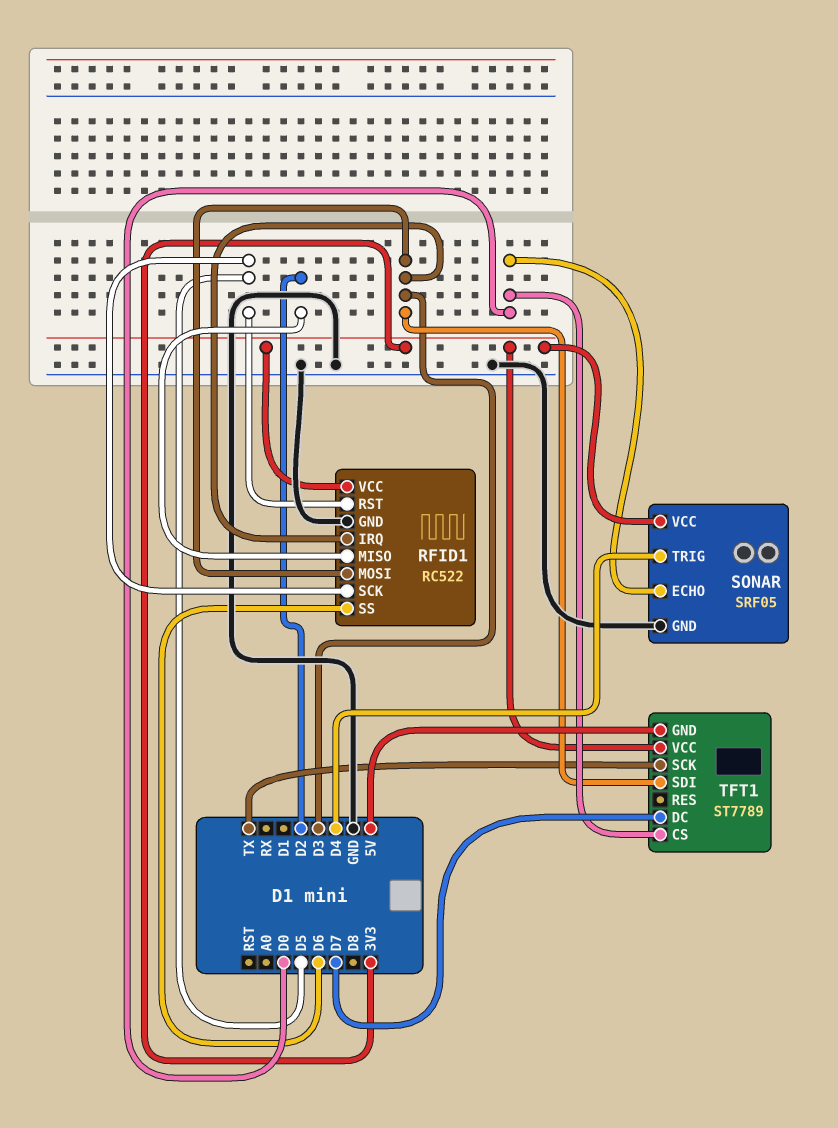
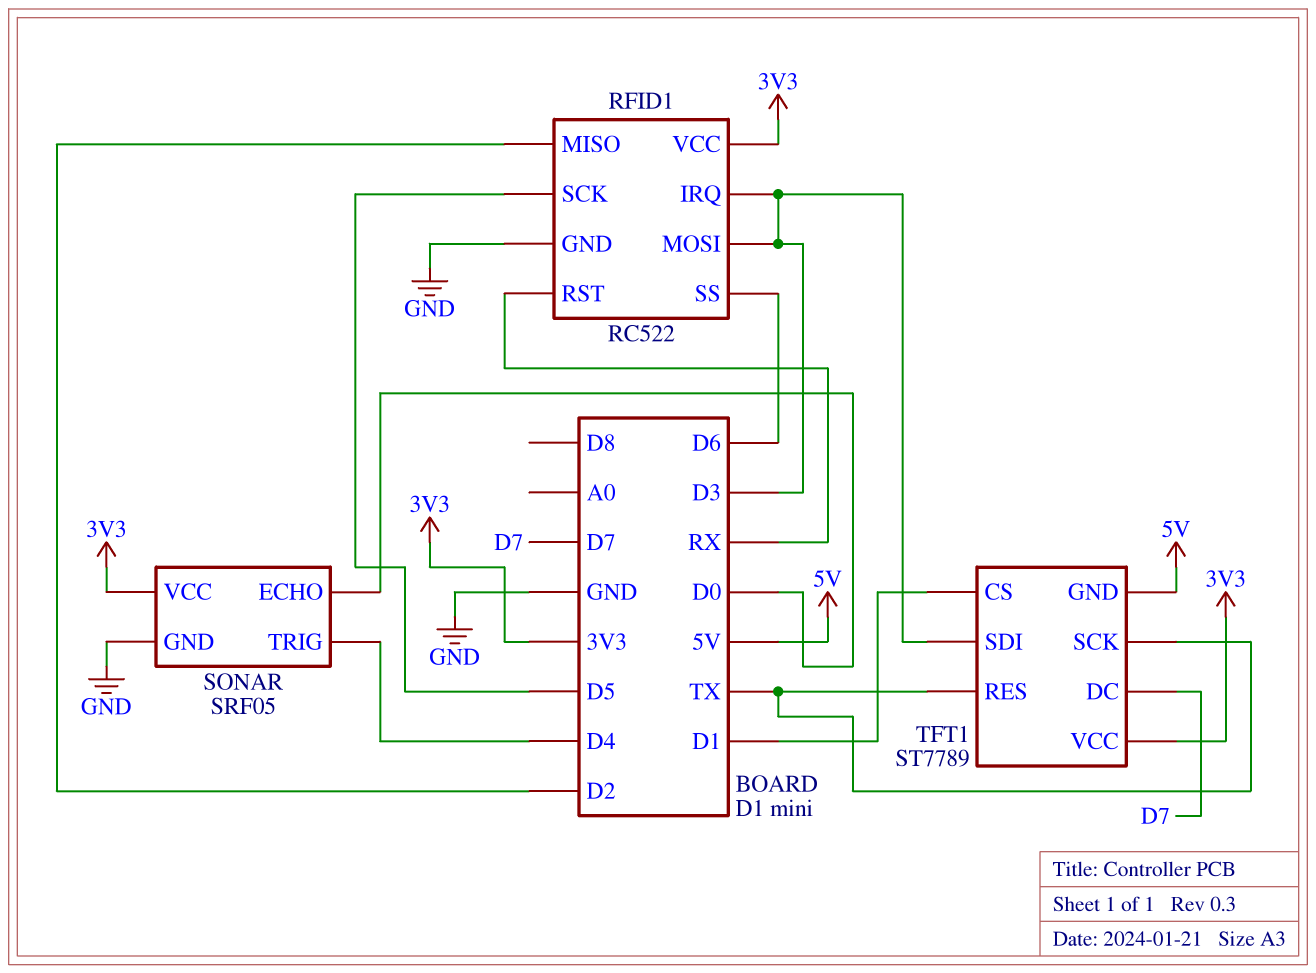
RFID1 pin RST: D5 -> RX
TFT1 pin CS: D0 -> D1
TFT1 pin RES: none -> TX

